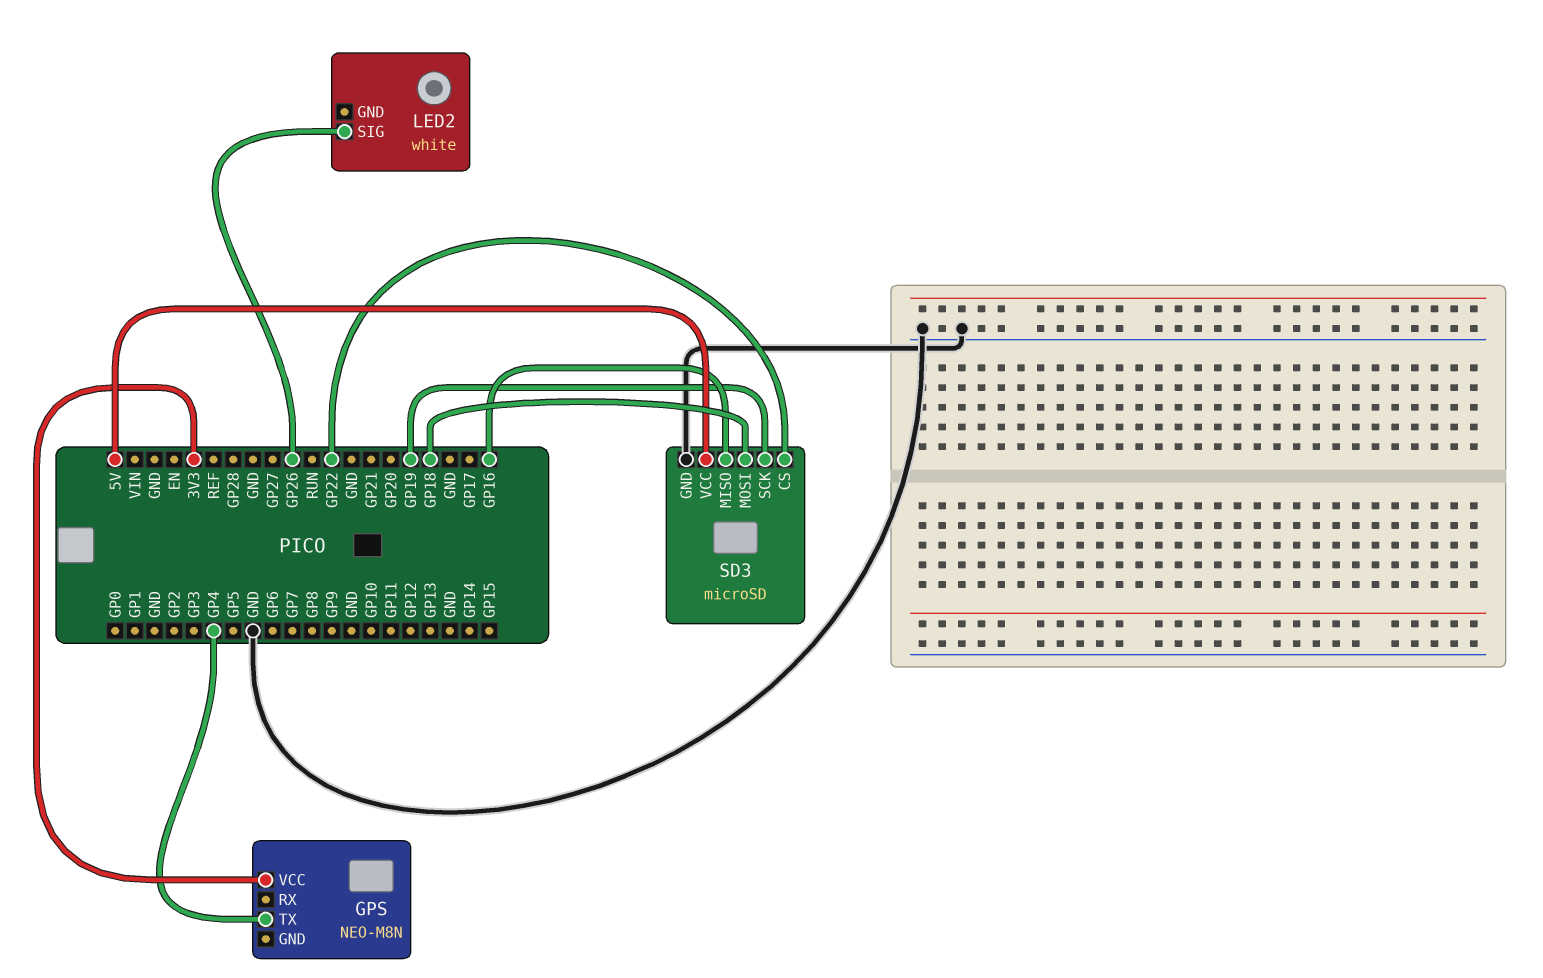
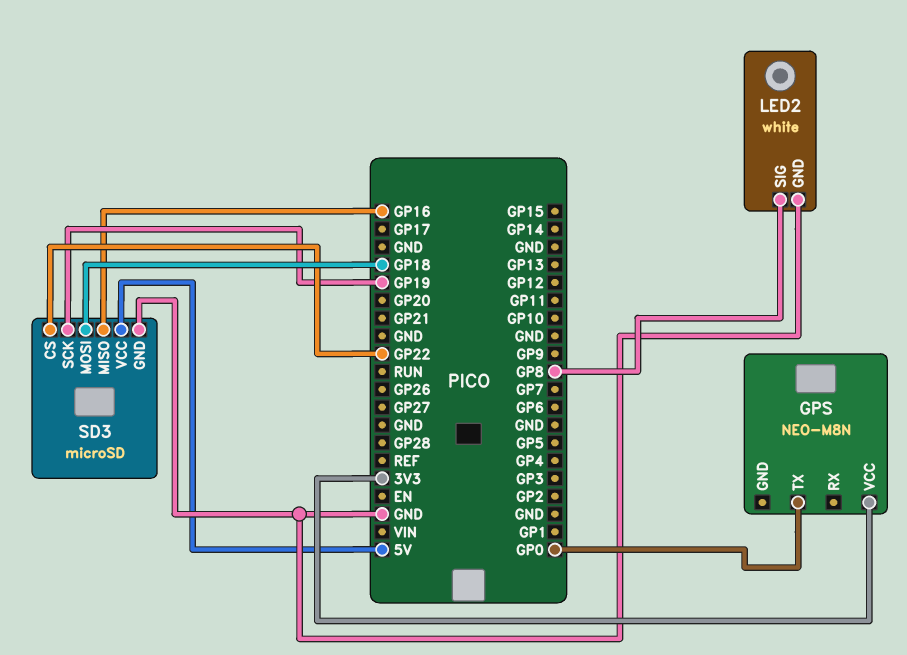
GPS pin TX: GP4 -> GP0
LED2 pin GND: none -> GND
LED2 pin SIG: GP26 -> GP8

